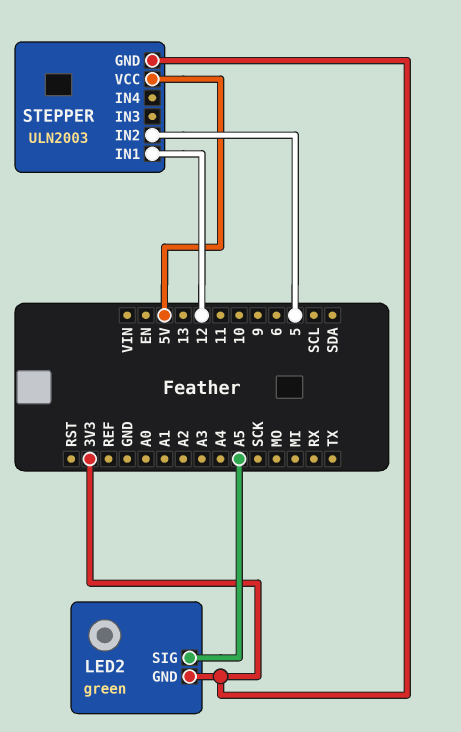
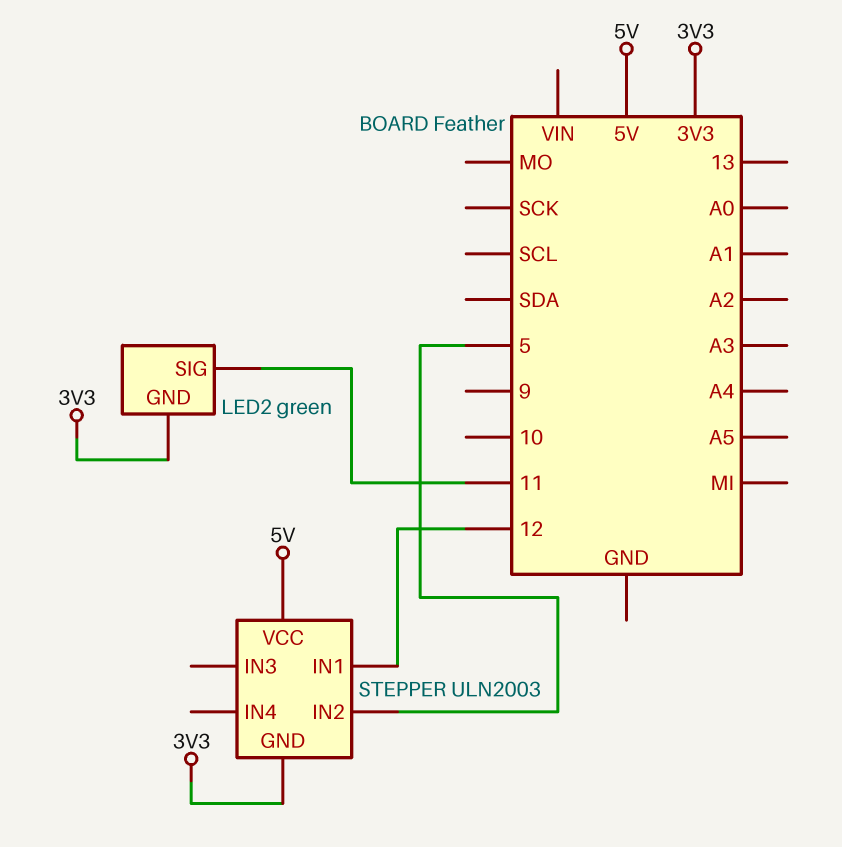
LED2 pin SIG: A5 -> 11

